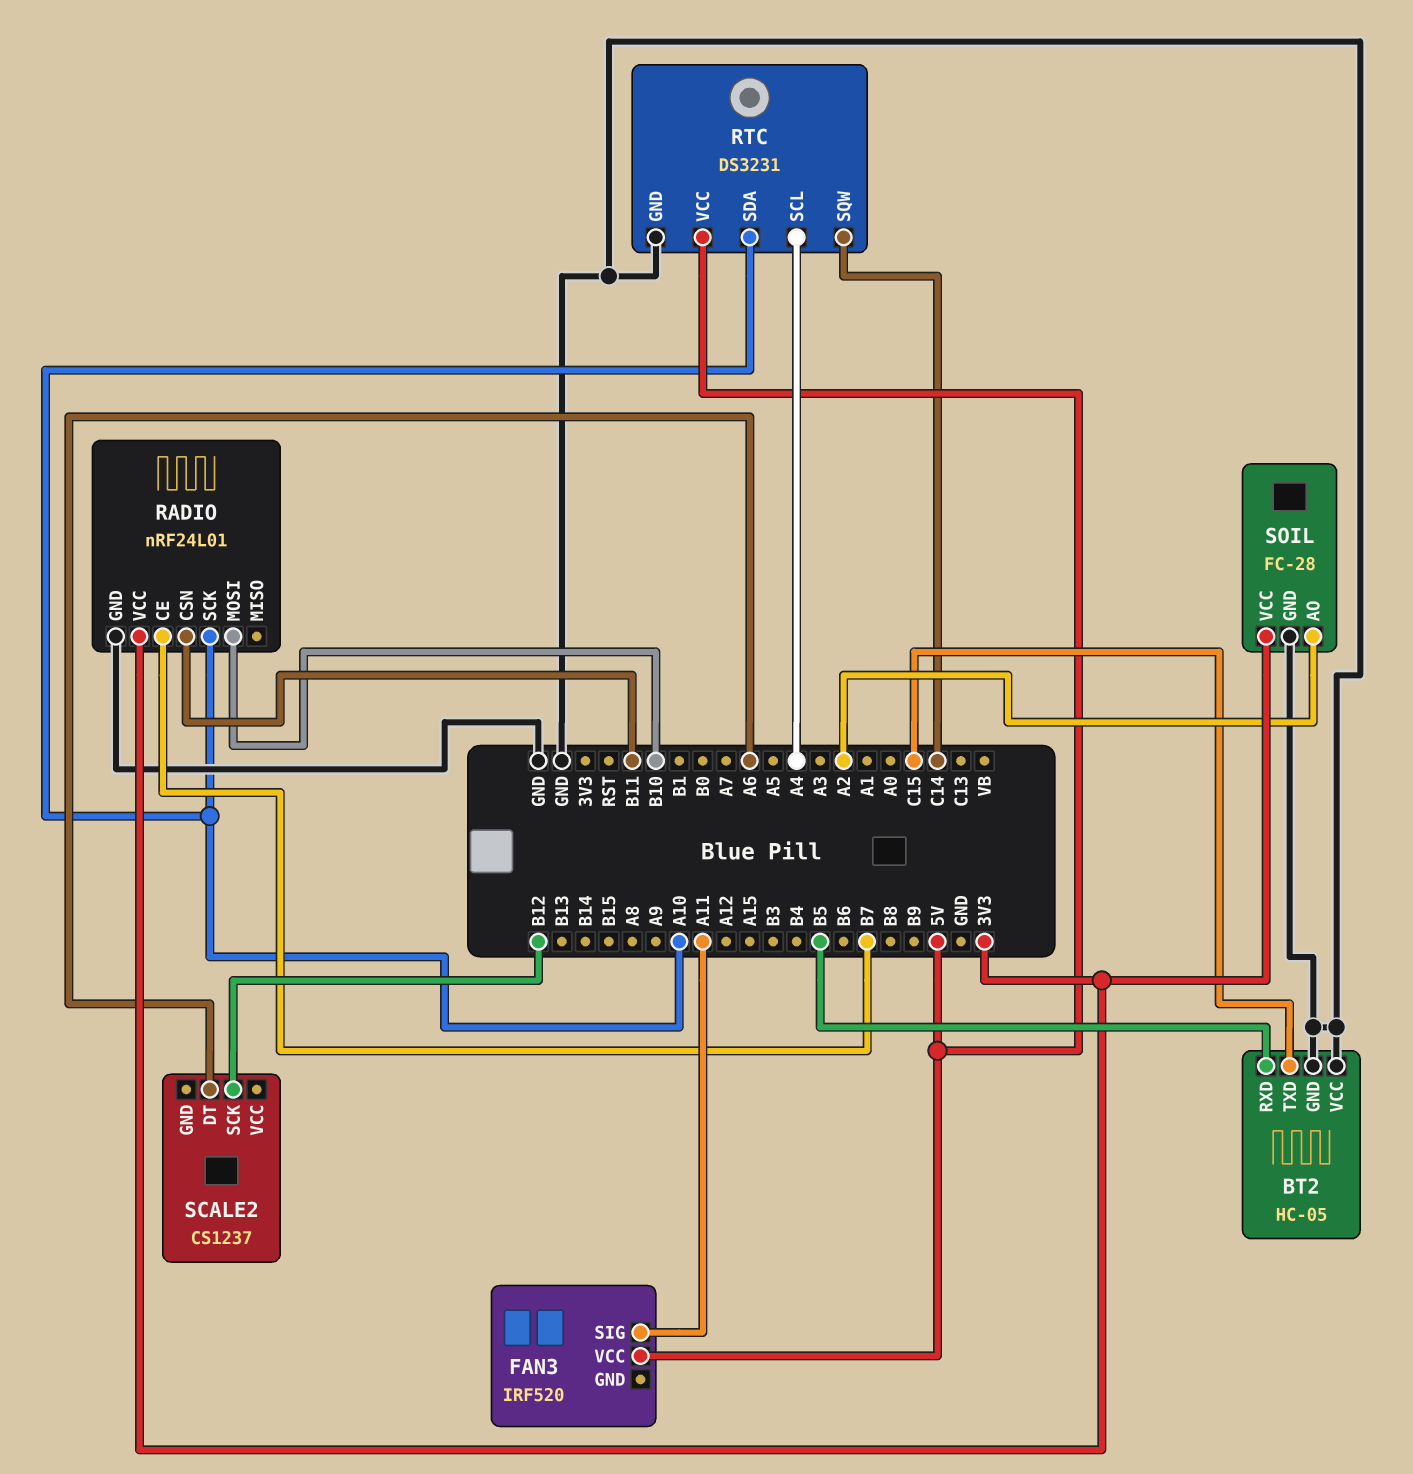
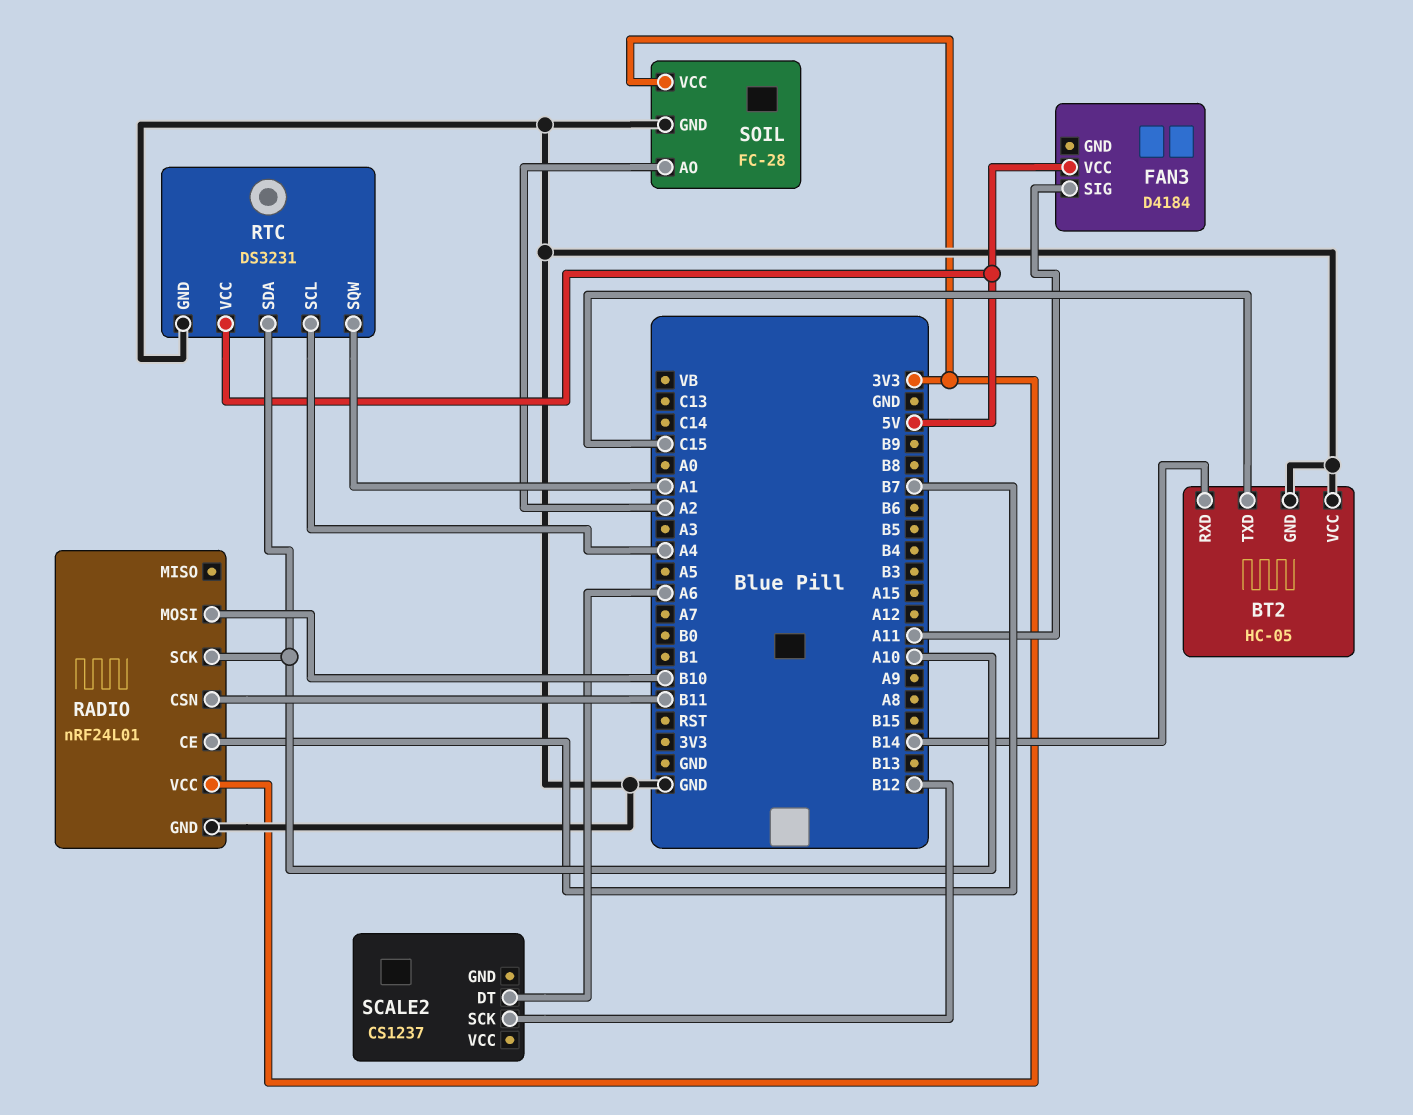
BT2 pin RXD: B5 -> B14
FAN3: IRF520 -> D4184
RTC pin SQW: C14 -> A1

